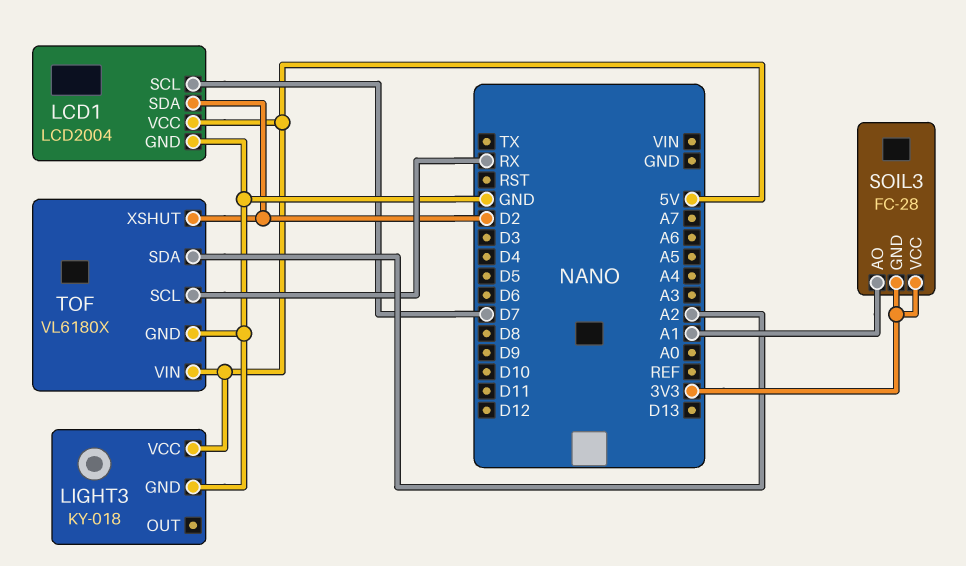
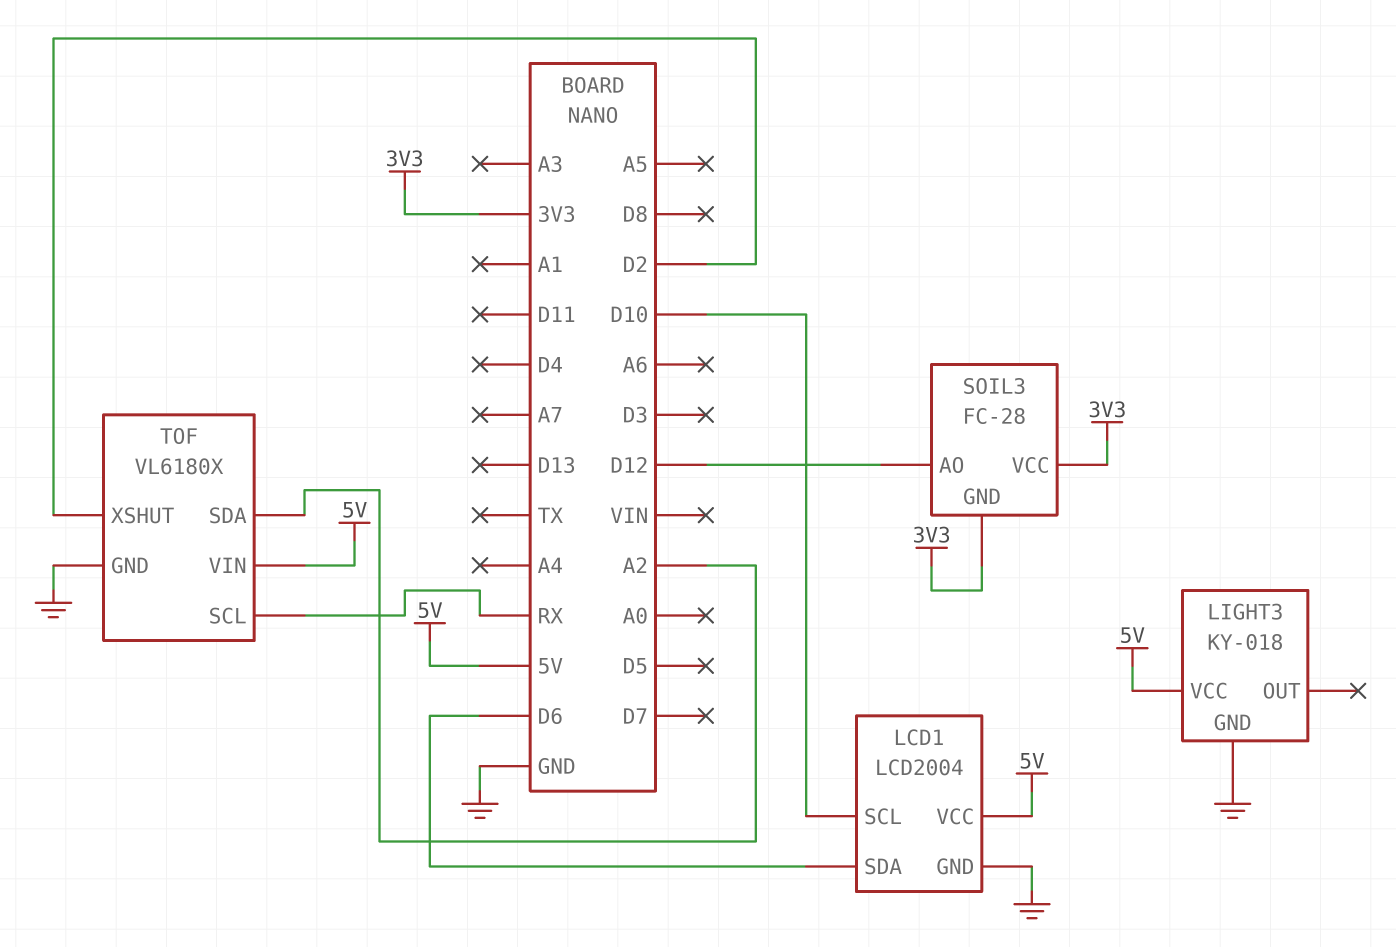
LCD1 pin SCL: D7 -> D10
LCD1 pin SDA: D2 -> D6
SOIL3 pin AO: A1 -> D12

